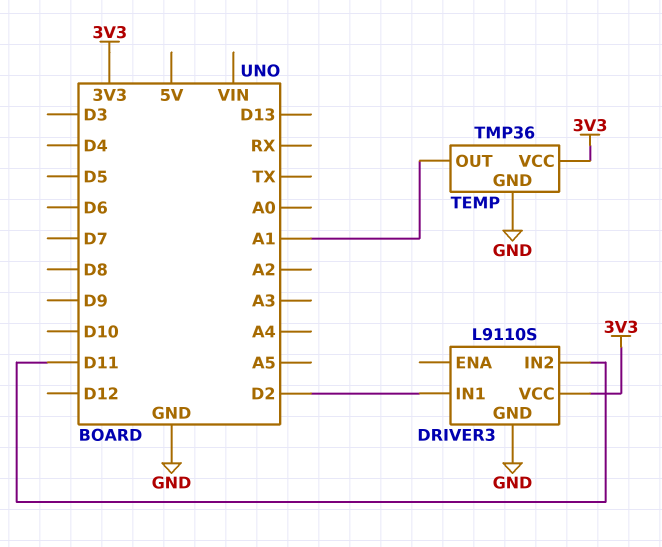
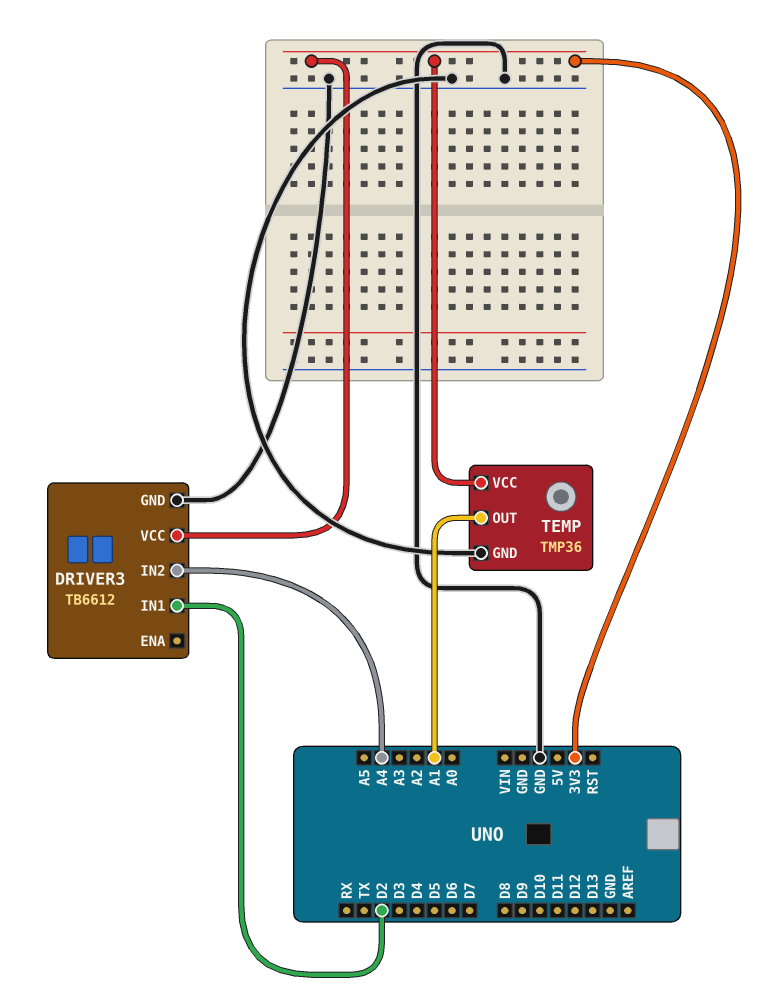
DRIVER3: L9110S -> TB6612
DRIVER3 pin IN2: D11 -> A4

